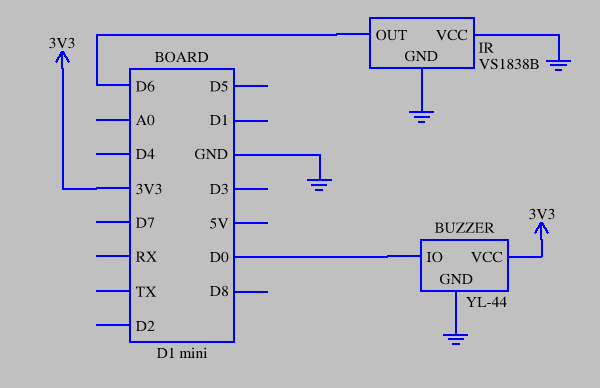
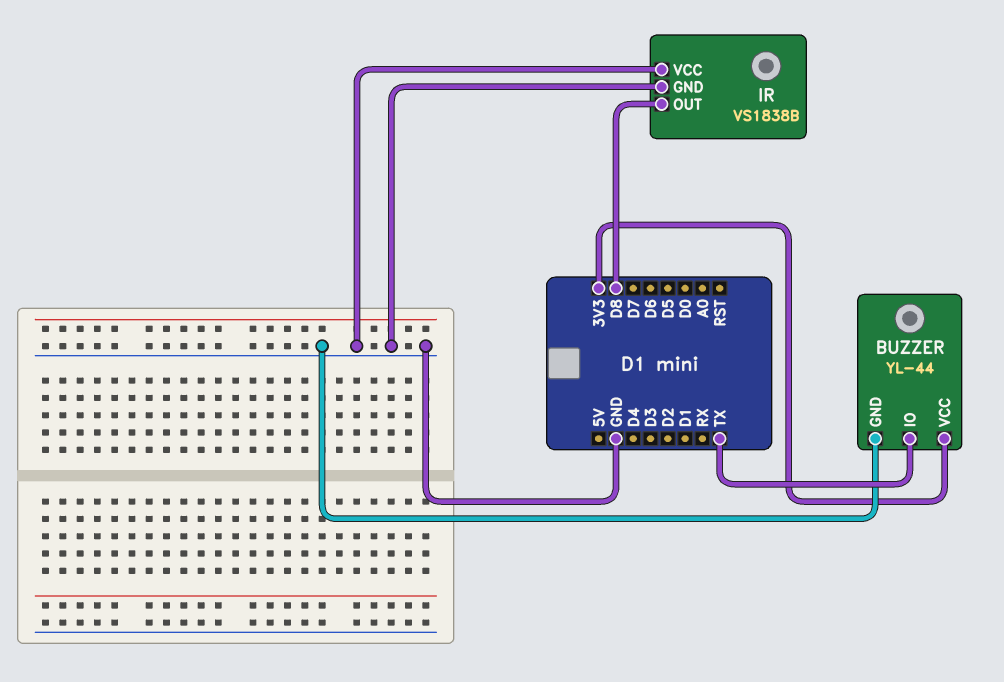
BUZZER pin IO: D0 -> TX
IR pin OUT: D6 -> D8

